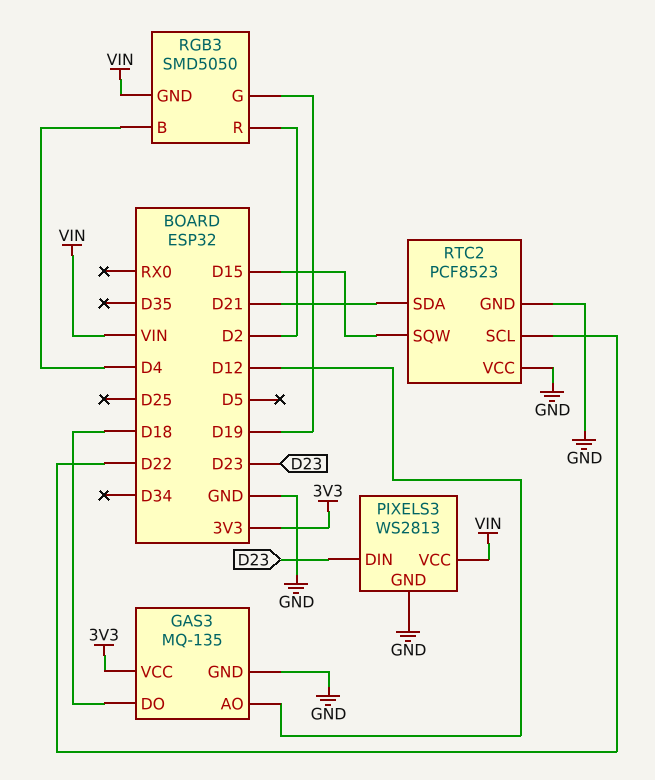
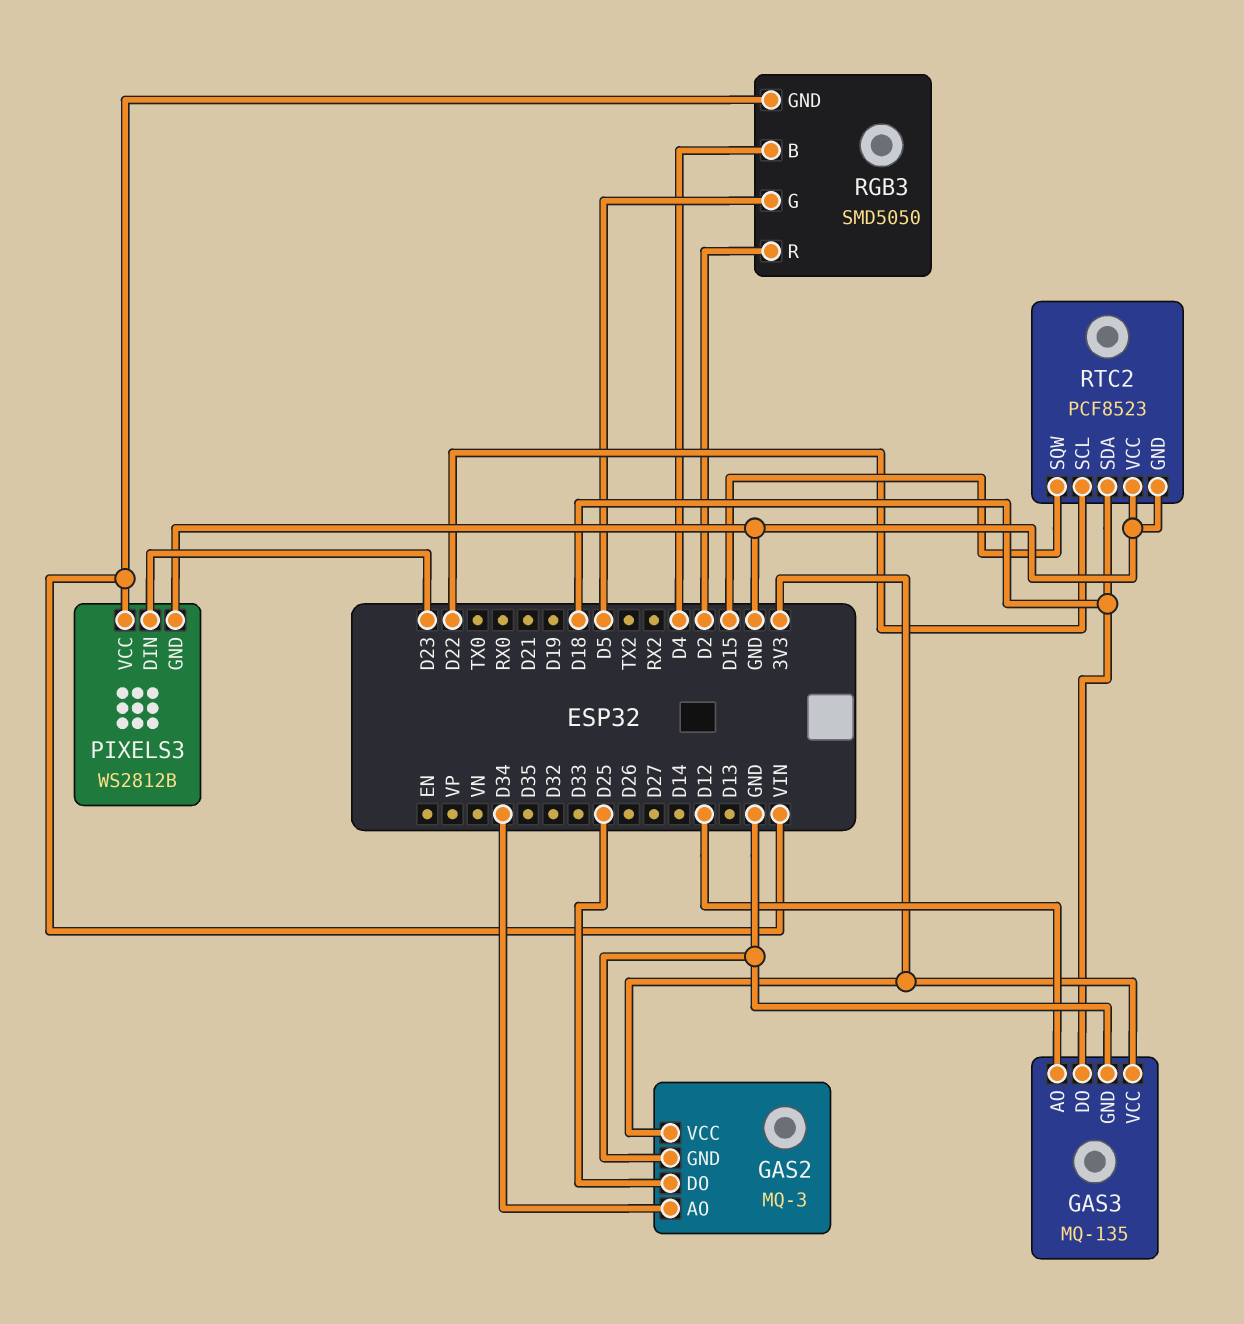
GAS2: none -> MQ-3
GAS2 pin AO: none -> D34
GAS2 pin DO: none -> D25
GAS2 pin GND: none -> GND
GAS2 pin VCC: none -> 3V3
PIXELS3: WS2813 -> WS2812B
RGB3 pin G: D19 -> D5
RTC2 pin SDA: D21 -> D18

